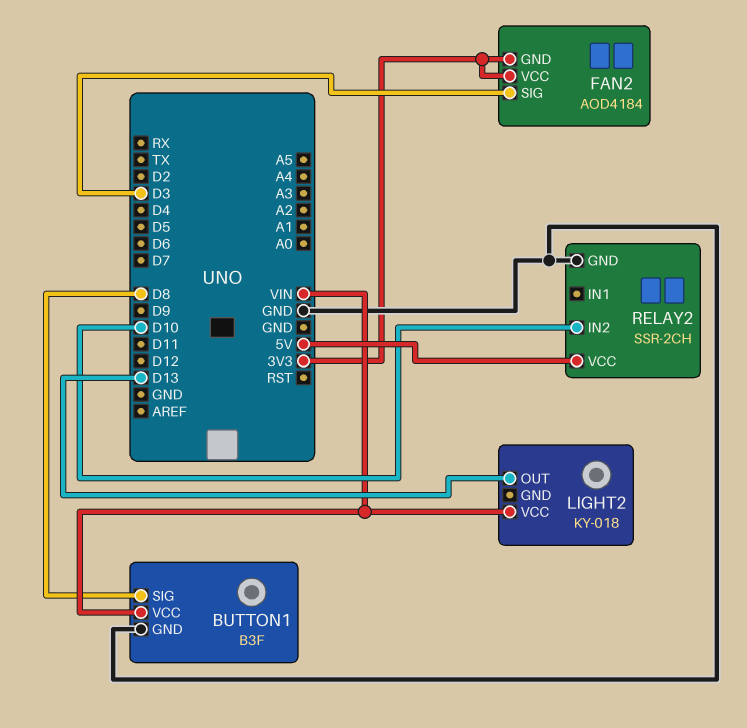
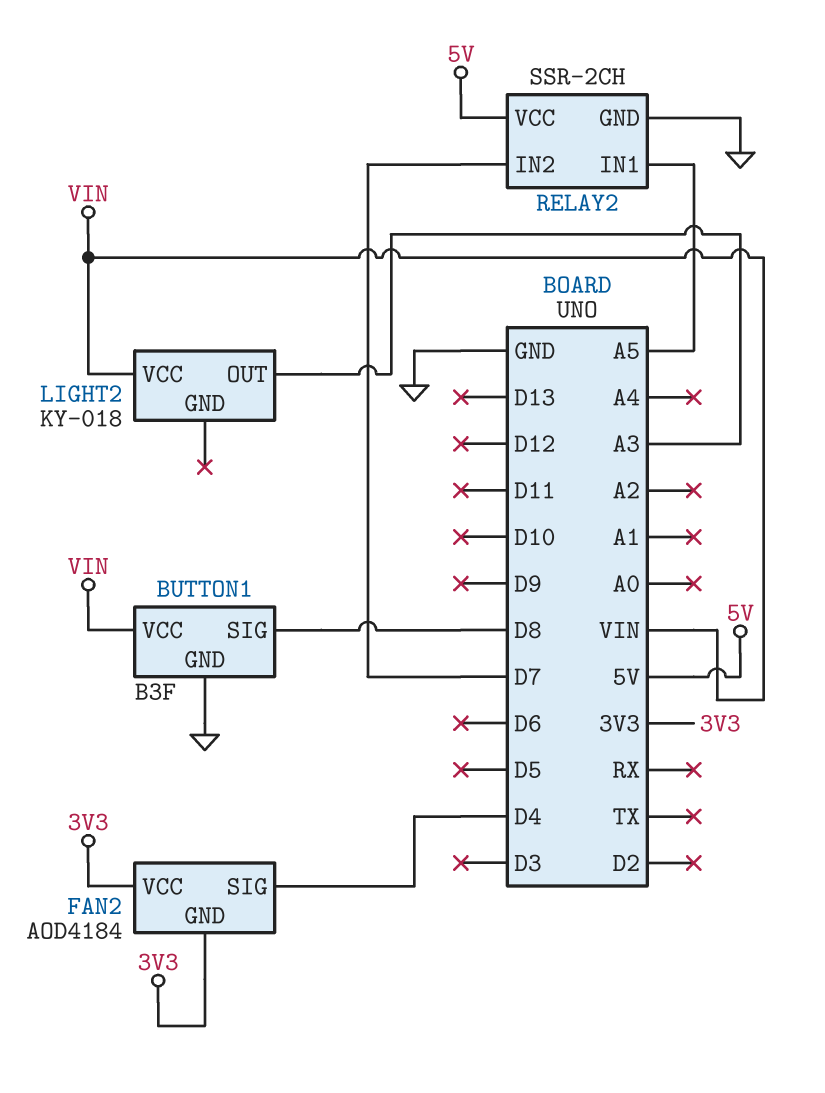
FAN2 pin SIG: D3 -> D4
LIGHT2 pin OUT: D13 -> A3
RELAY2 pin IN1: none -> A5
RELAY2 pin IN2: D10 -> D7

